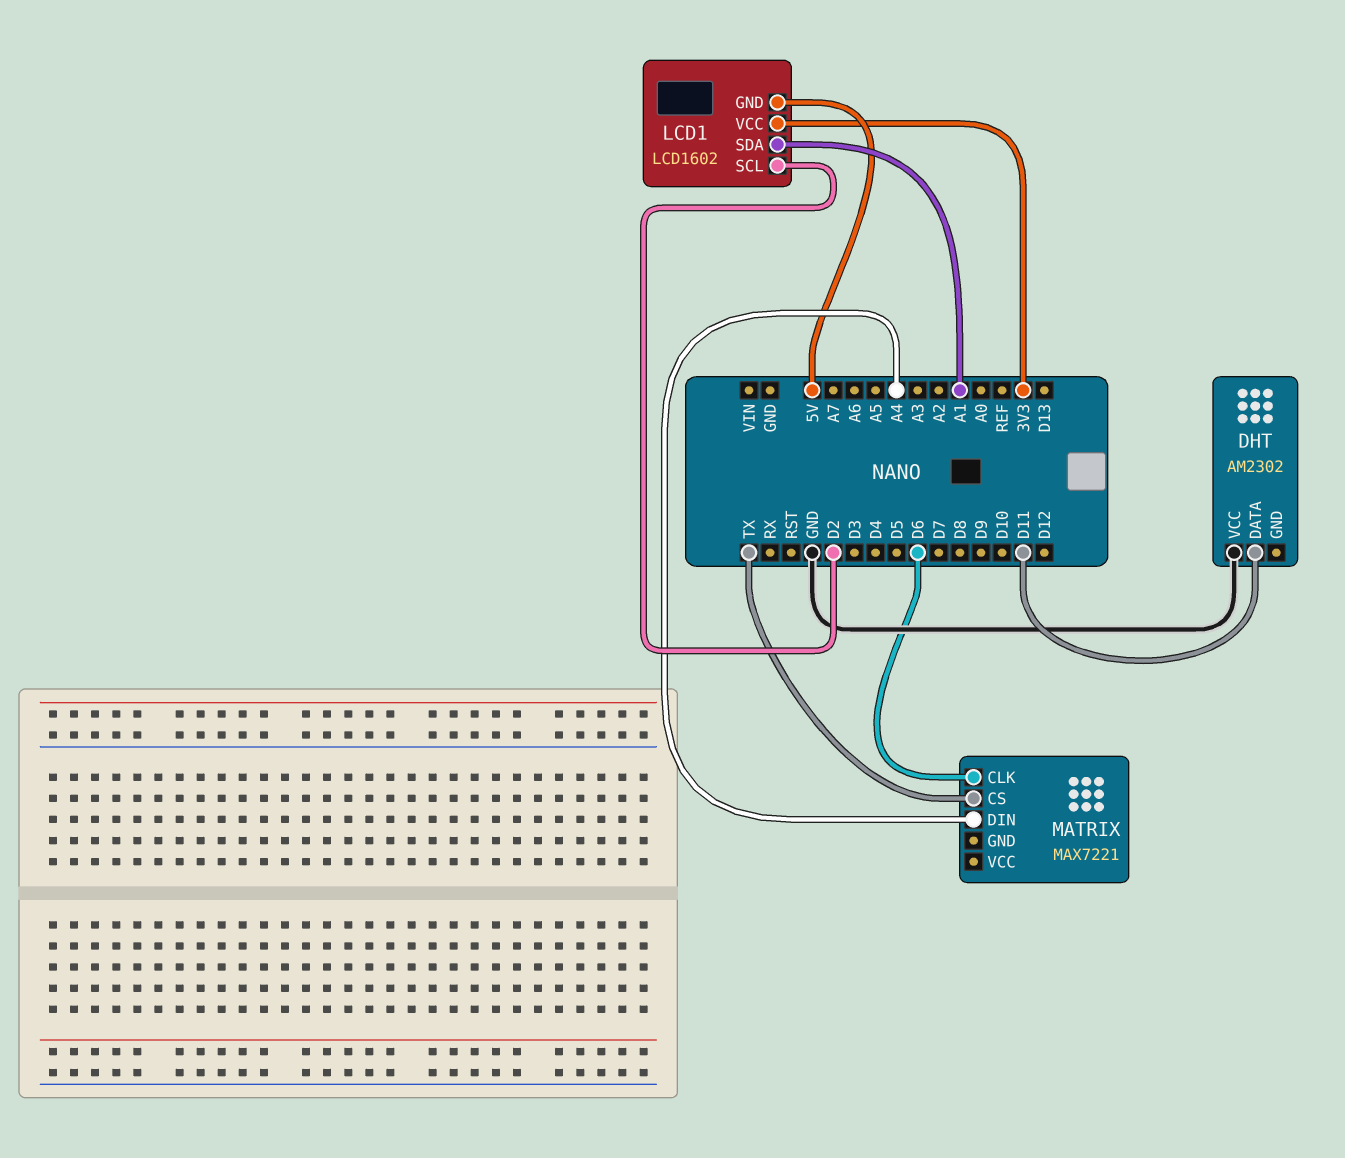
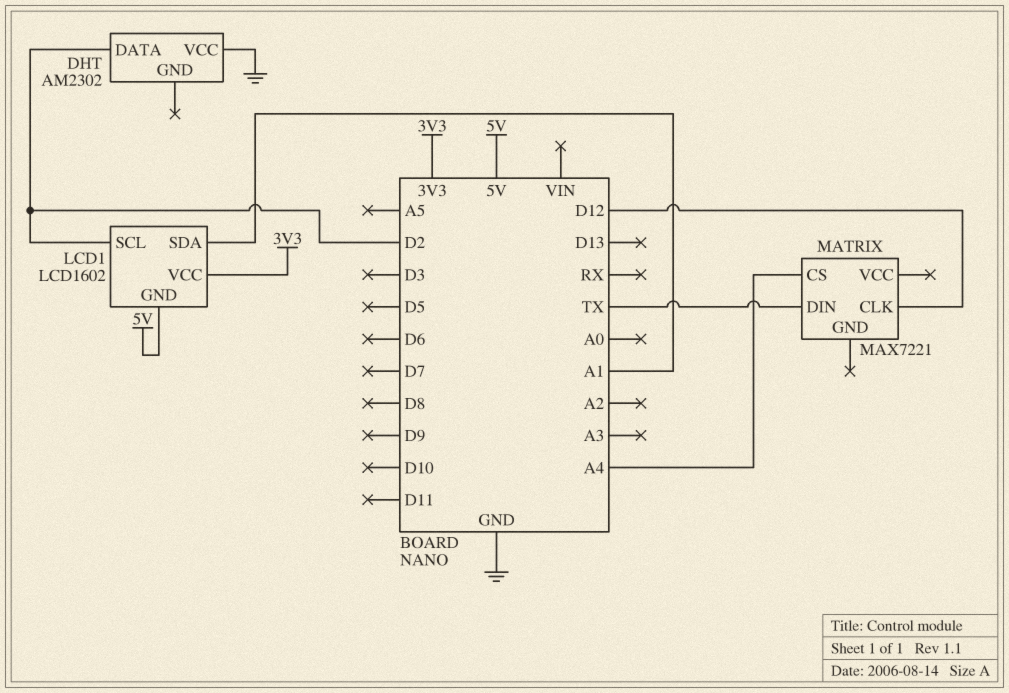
DHT pin DATA: D11 -> D2
MATRIX pin CLK: D6 -> D12
MATRIX pin CS: TX -> A4
MATRIX pin DIN: A4 -> TX

